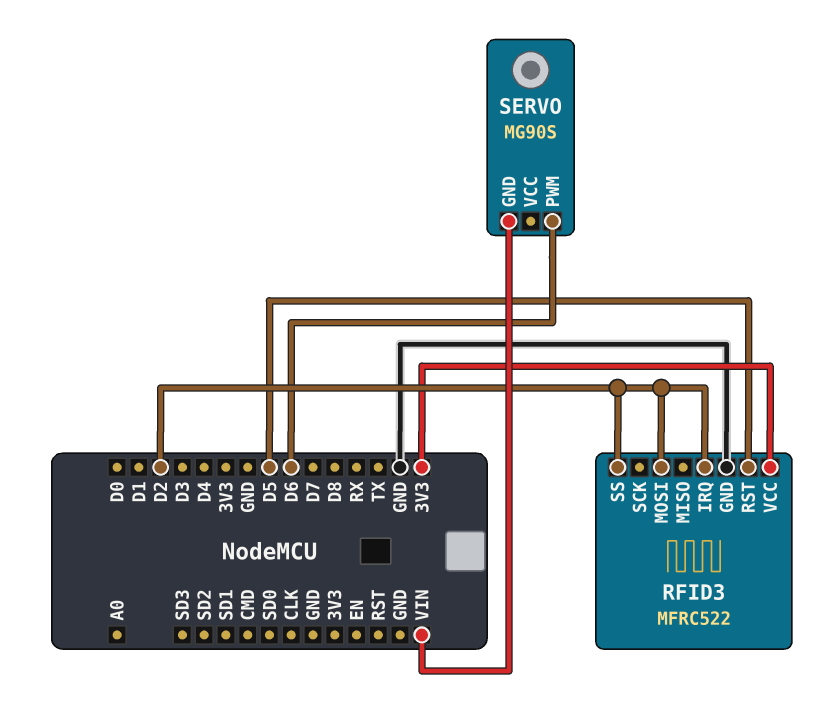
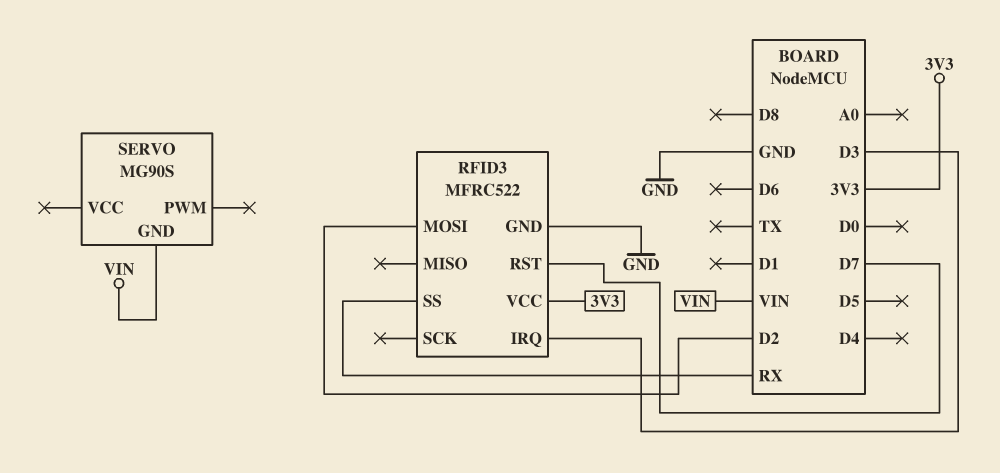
RFID3 pin IRQ: D2 -> D3
RFID3 pin RST: D5 -> D7
RFID3 pin SS: D2 -> RX
SERVO pin PWM: D6 -> none

